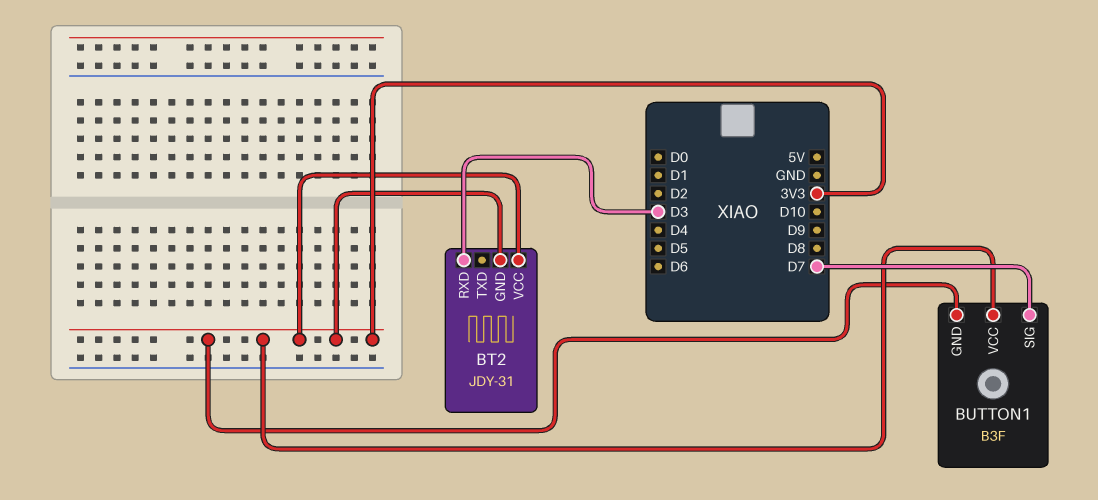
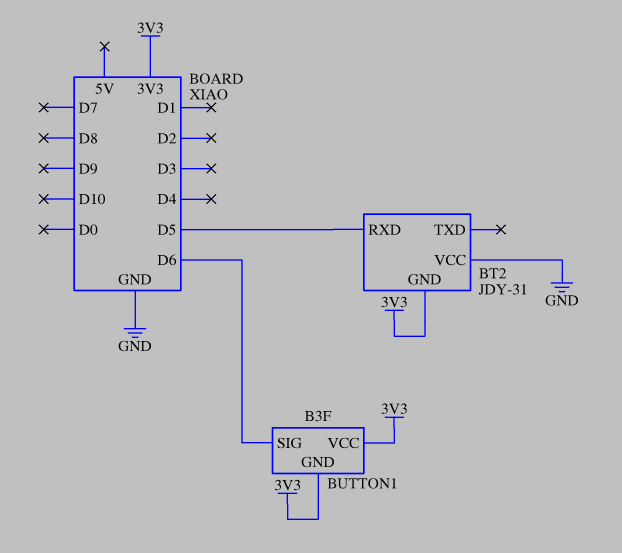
BT2 pin RXD: D3 -> D5
BT2 pin VCC: 3V3 -> GND
BUTTON1 pin SIG: D7 -> D6

